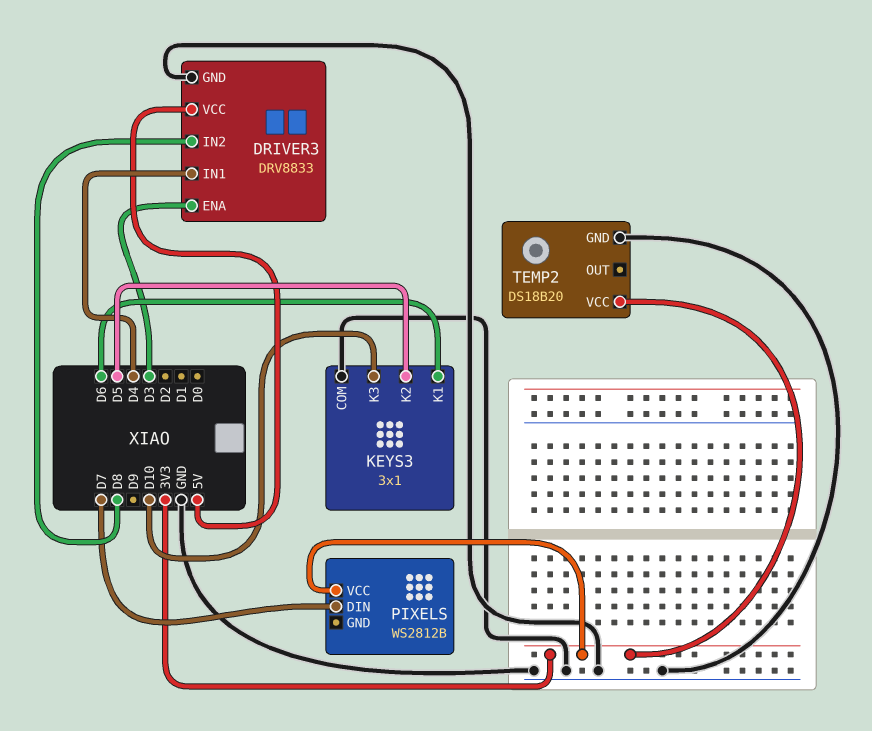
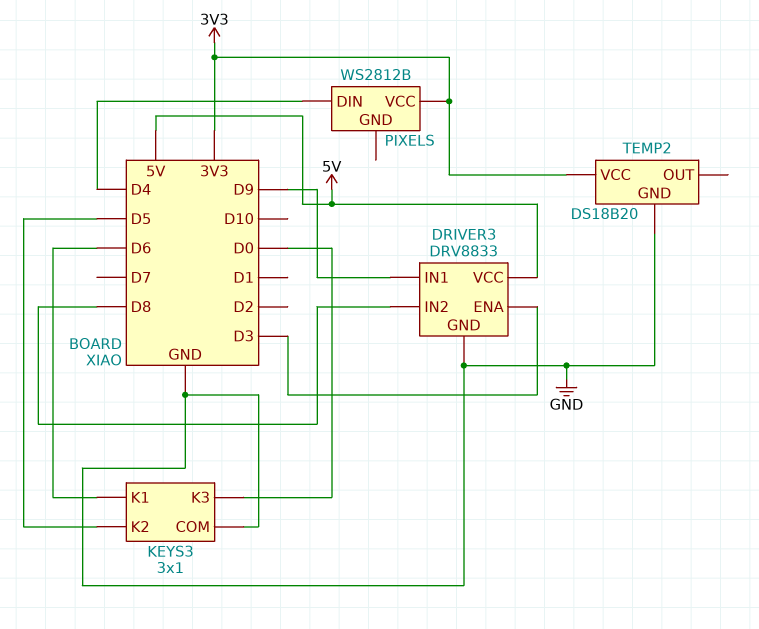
DRIVER3 pin IN1: D4 -> D9
KEYS3 pin K3: D10 -> D0
PIXELS pin DIN: D7 -> D4

